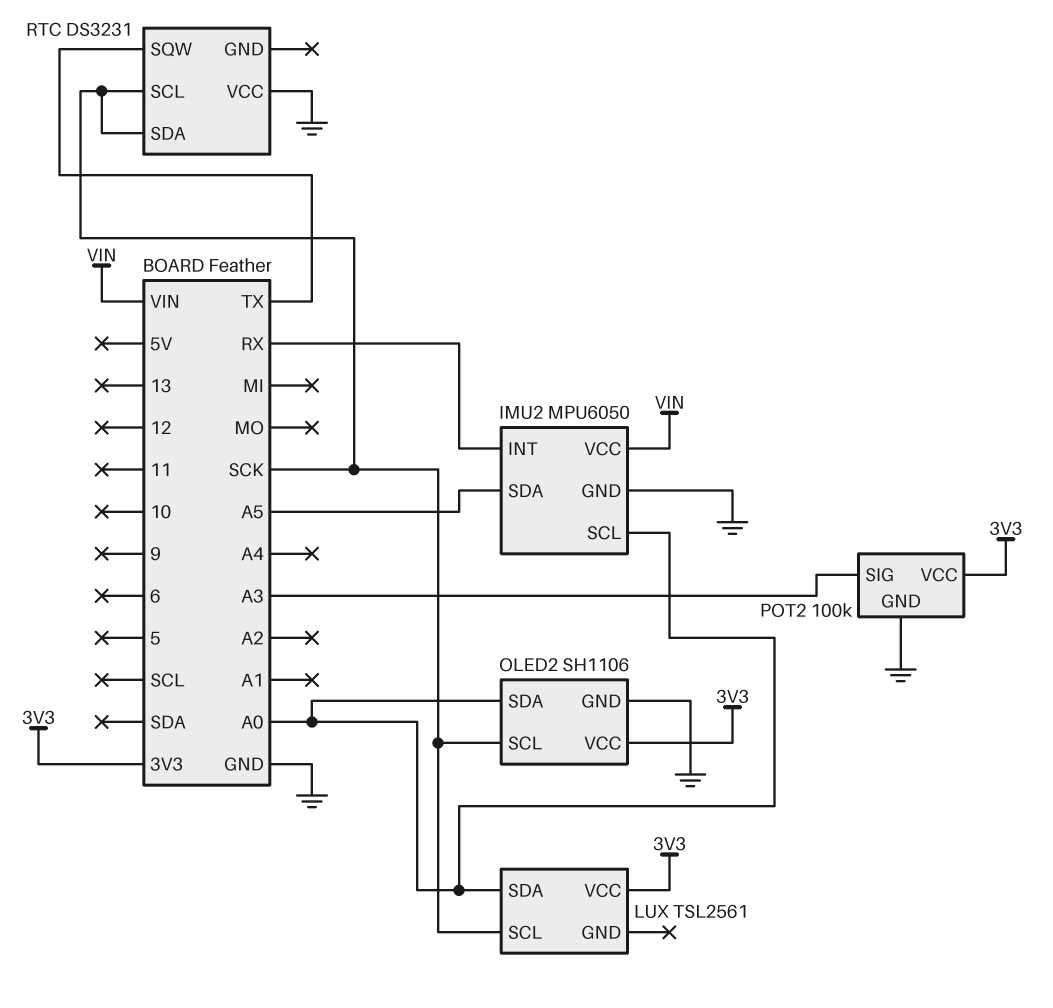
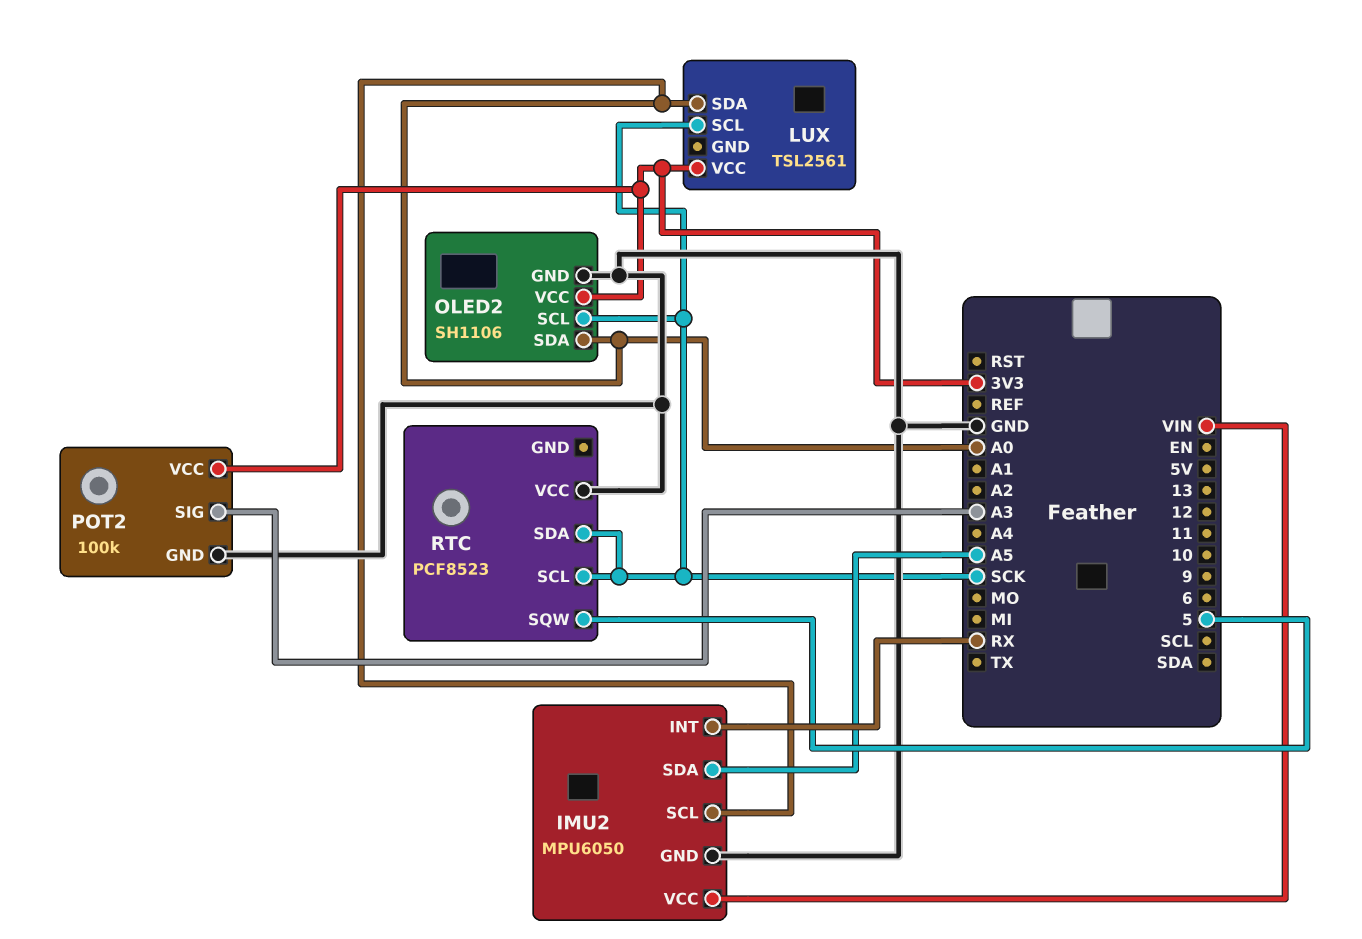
RTC: DS3231 -> PCF8523
RTC pin SQW: TX -> 5

